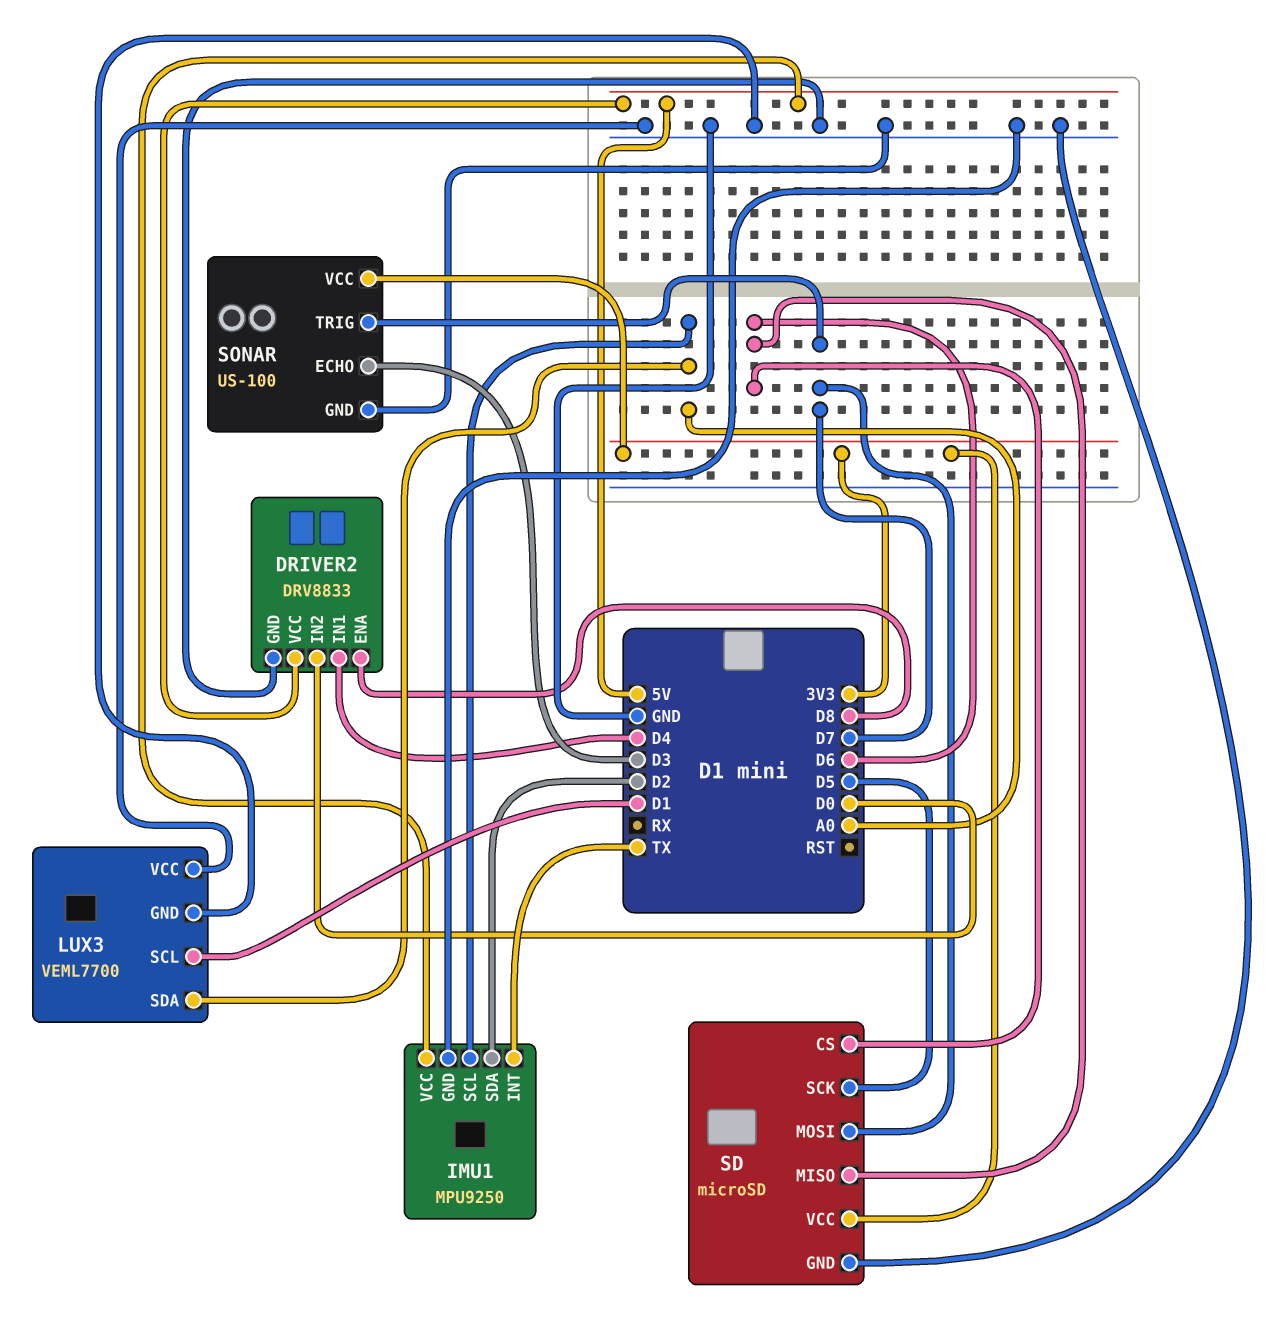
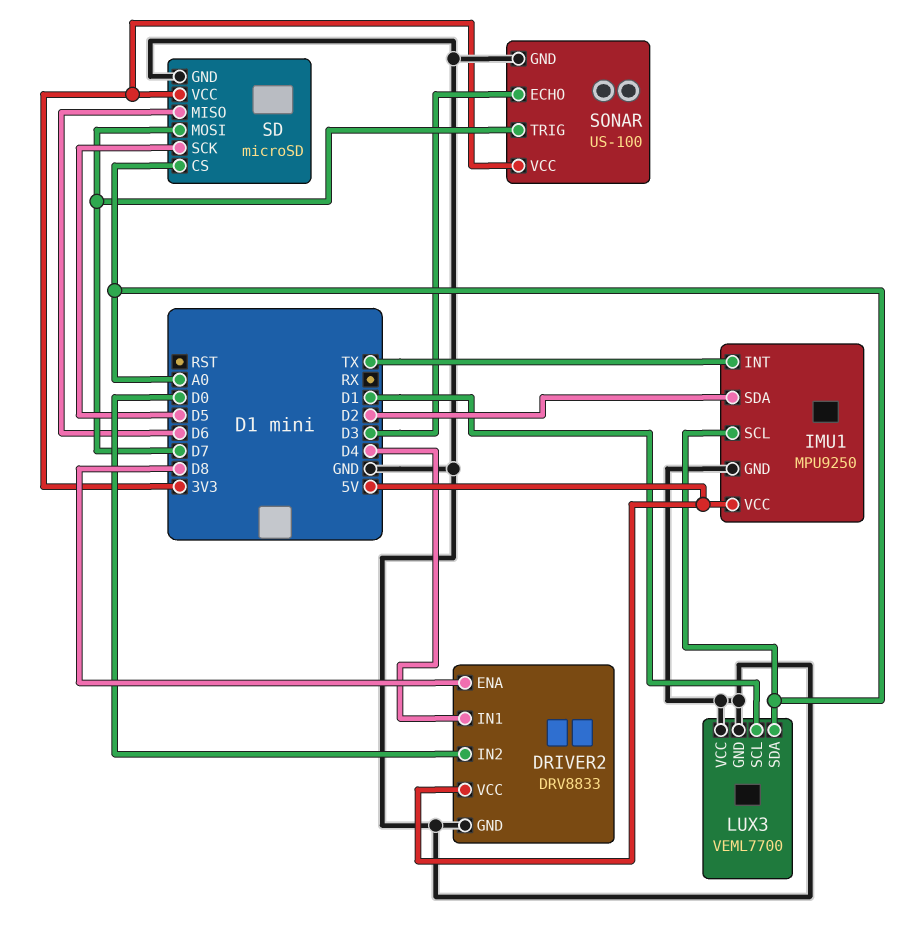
SD pin CS: D6 -> A0

